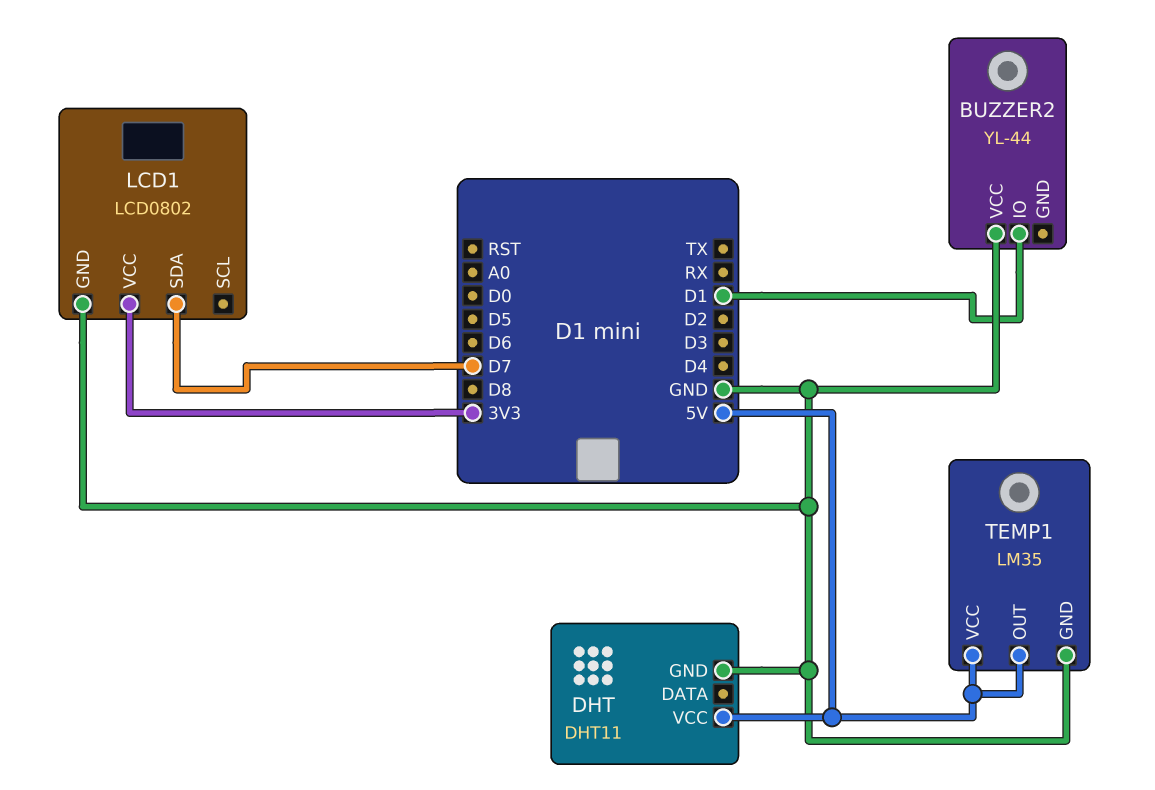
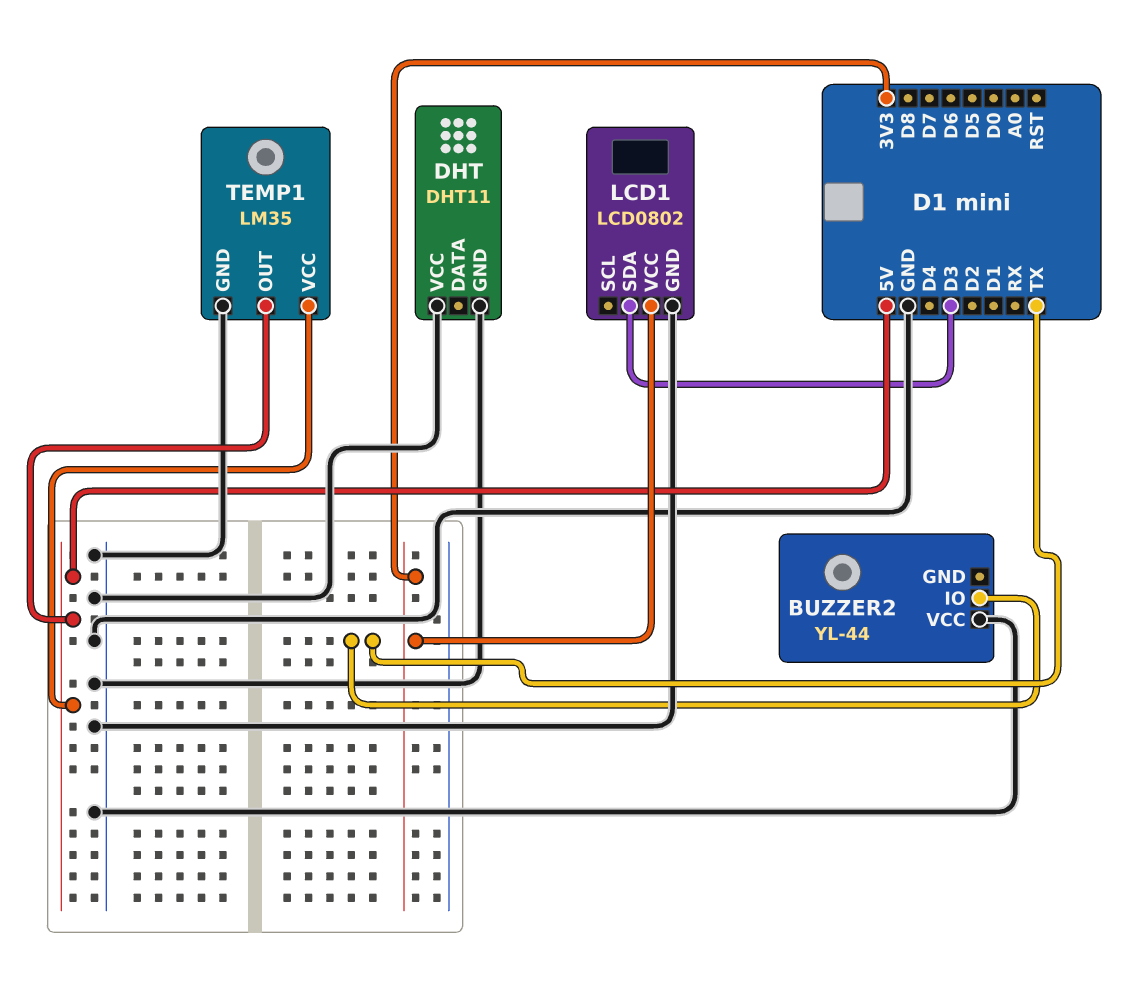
BUZZER2 pin IO: D1 -> TX
DHT pin VCC: 5V -> GND
LCD1 pin SDA: D7 -> D3

